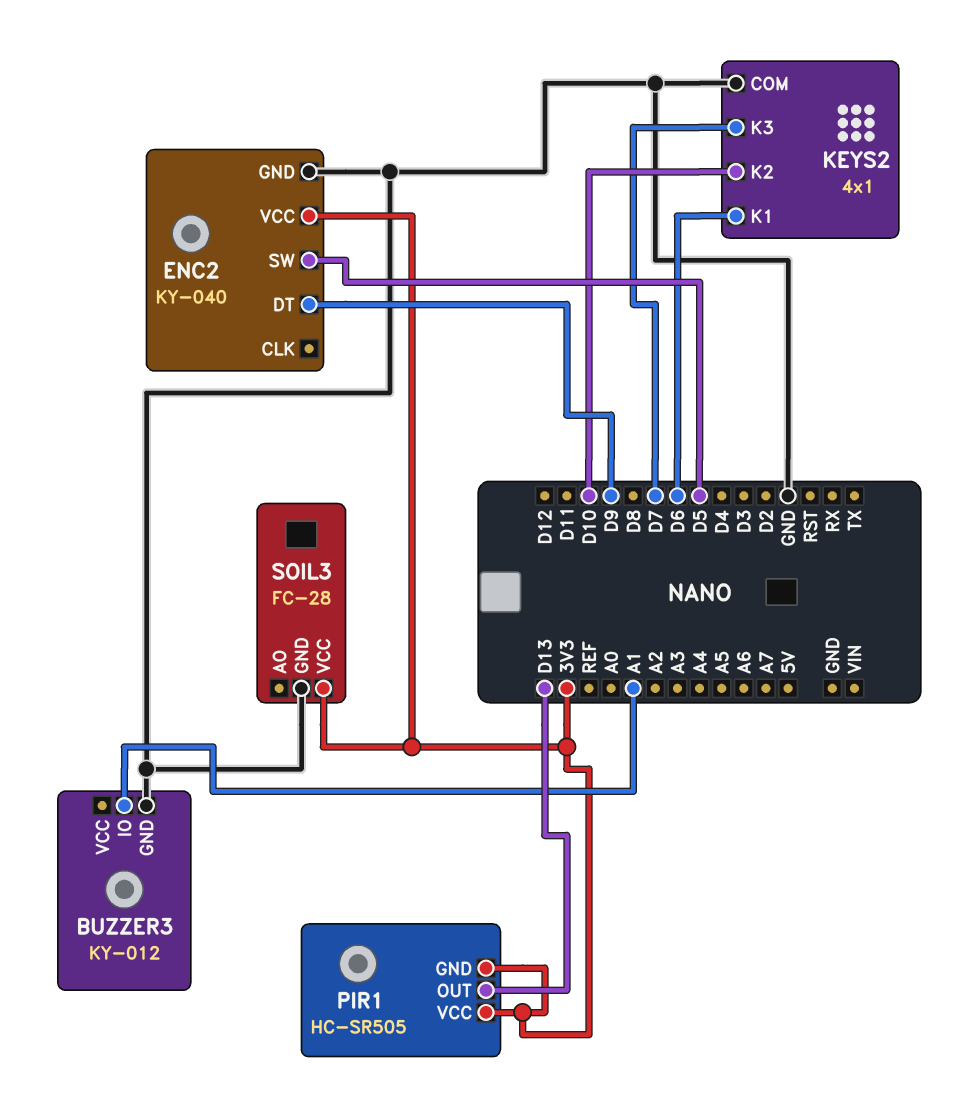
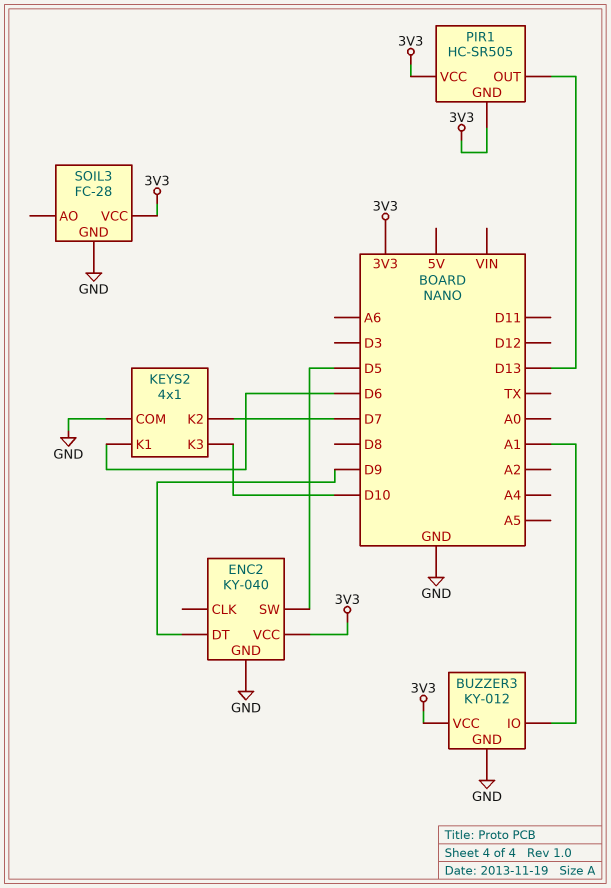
BUZZER3 pin VCC: none -> 3V3
KEYS2 pin K2: D10 -> D7
KEYS2 pin K3: D7 -> D10

